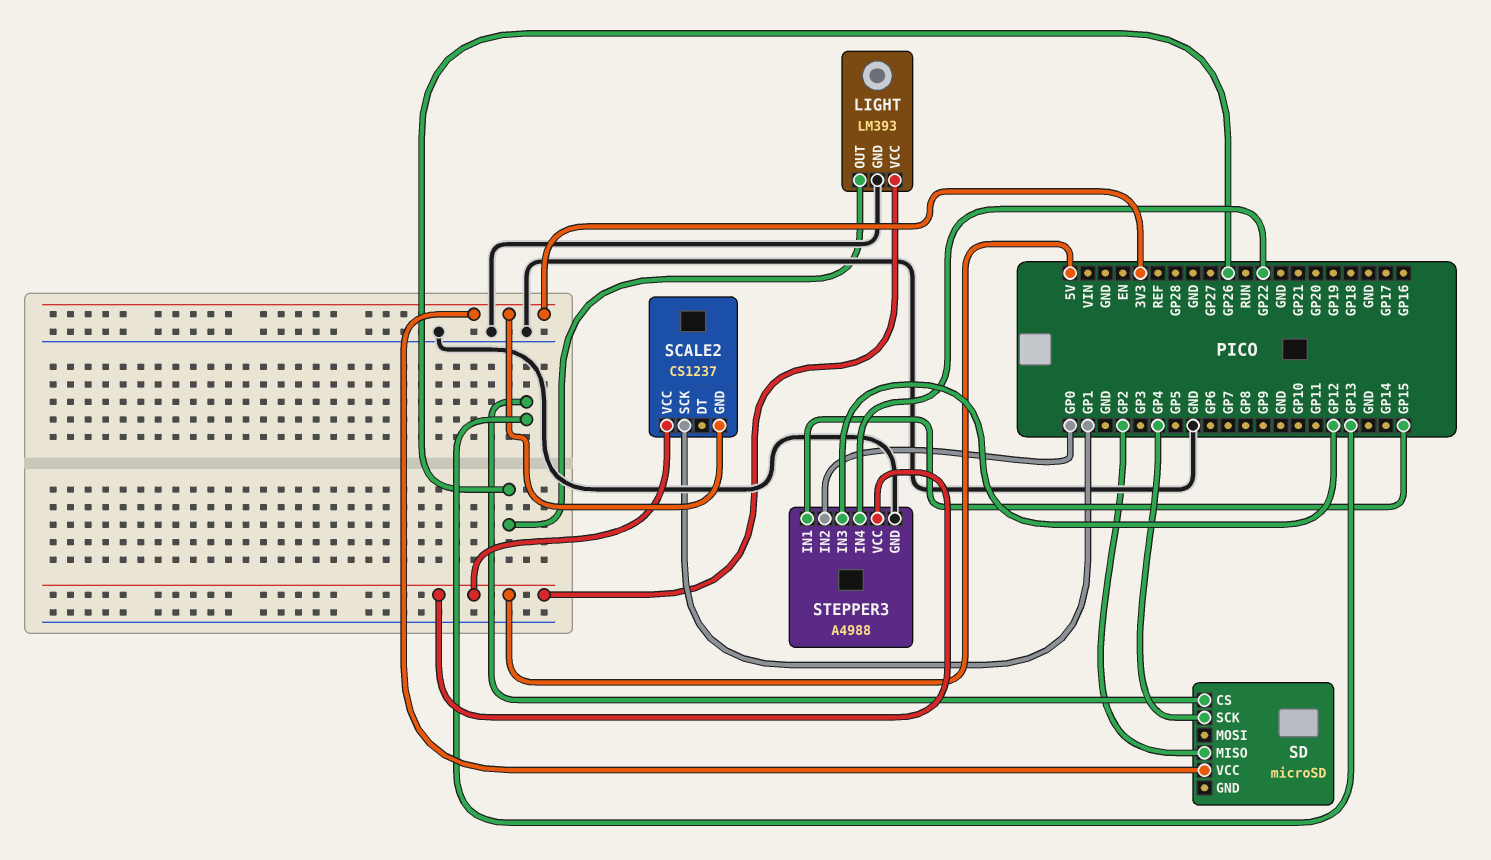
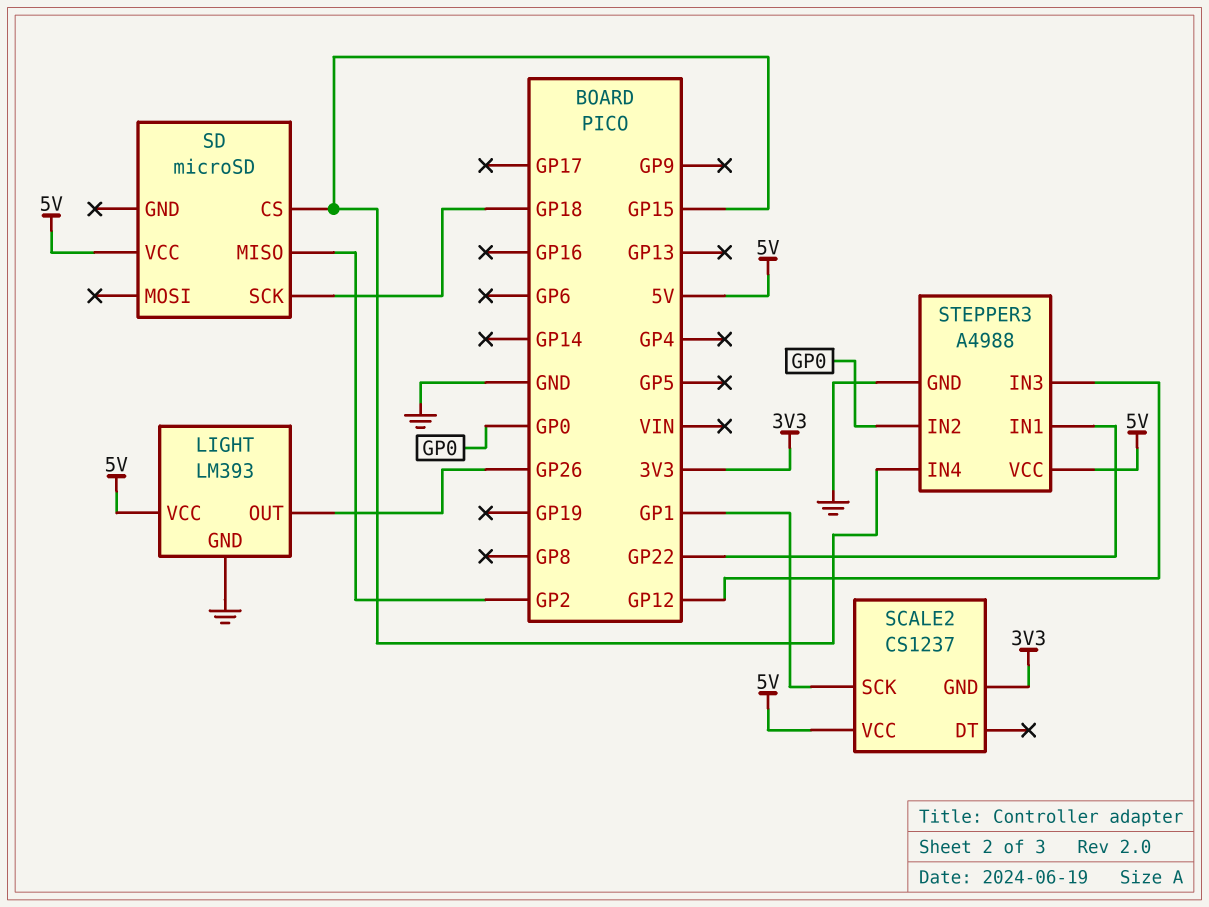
SD pin CS: GP13 -> GP15
SD pin SCK: GP4 -> GP18
SD pin VCC: 3V3 -> 5V
STEPPER3 pin IN1: GP15 -> GP22
STEPPER3 pin IN4: GP22 -> GP15

